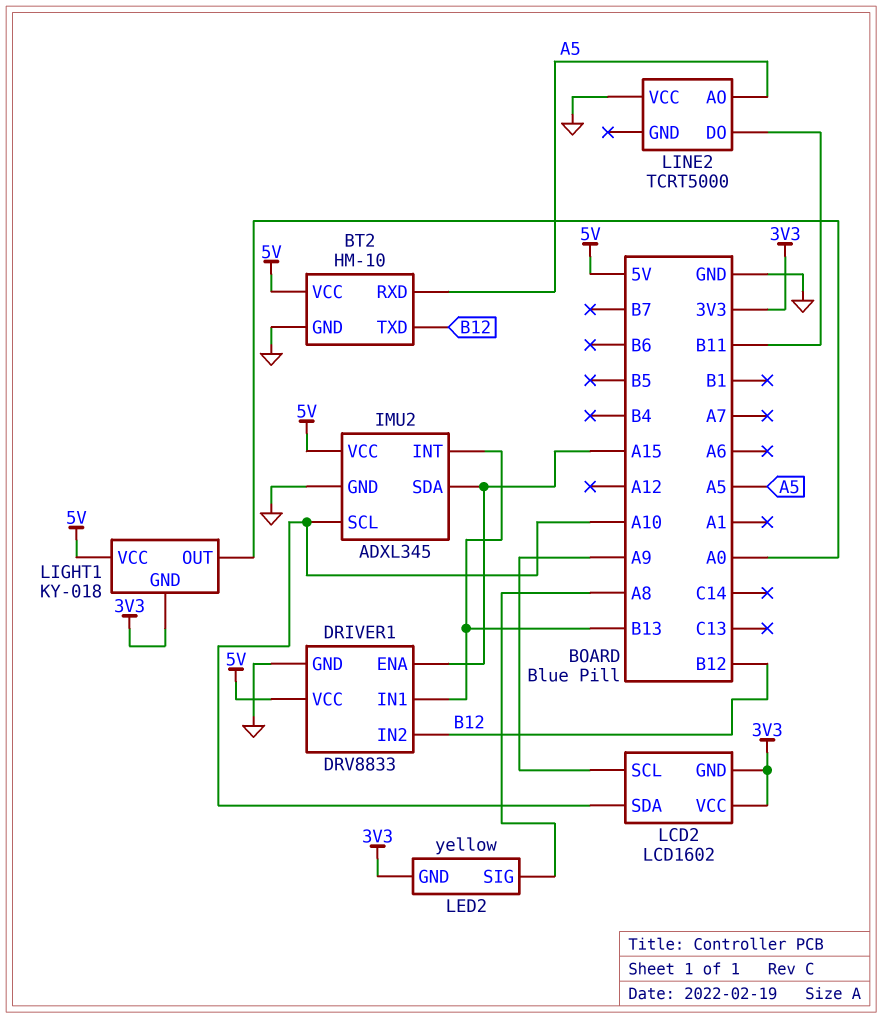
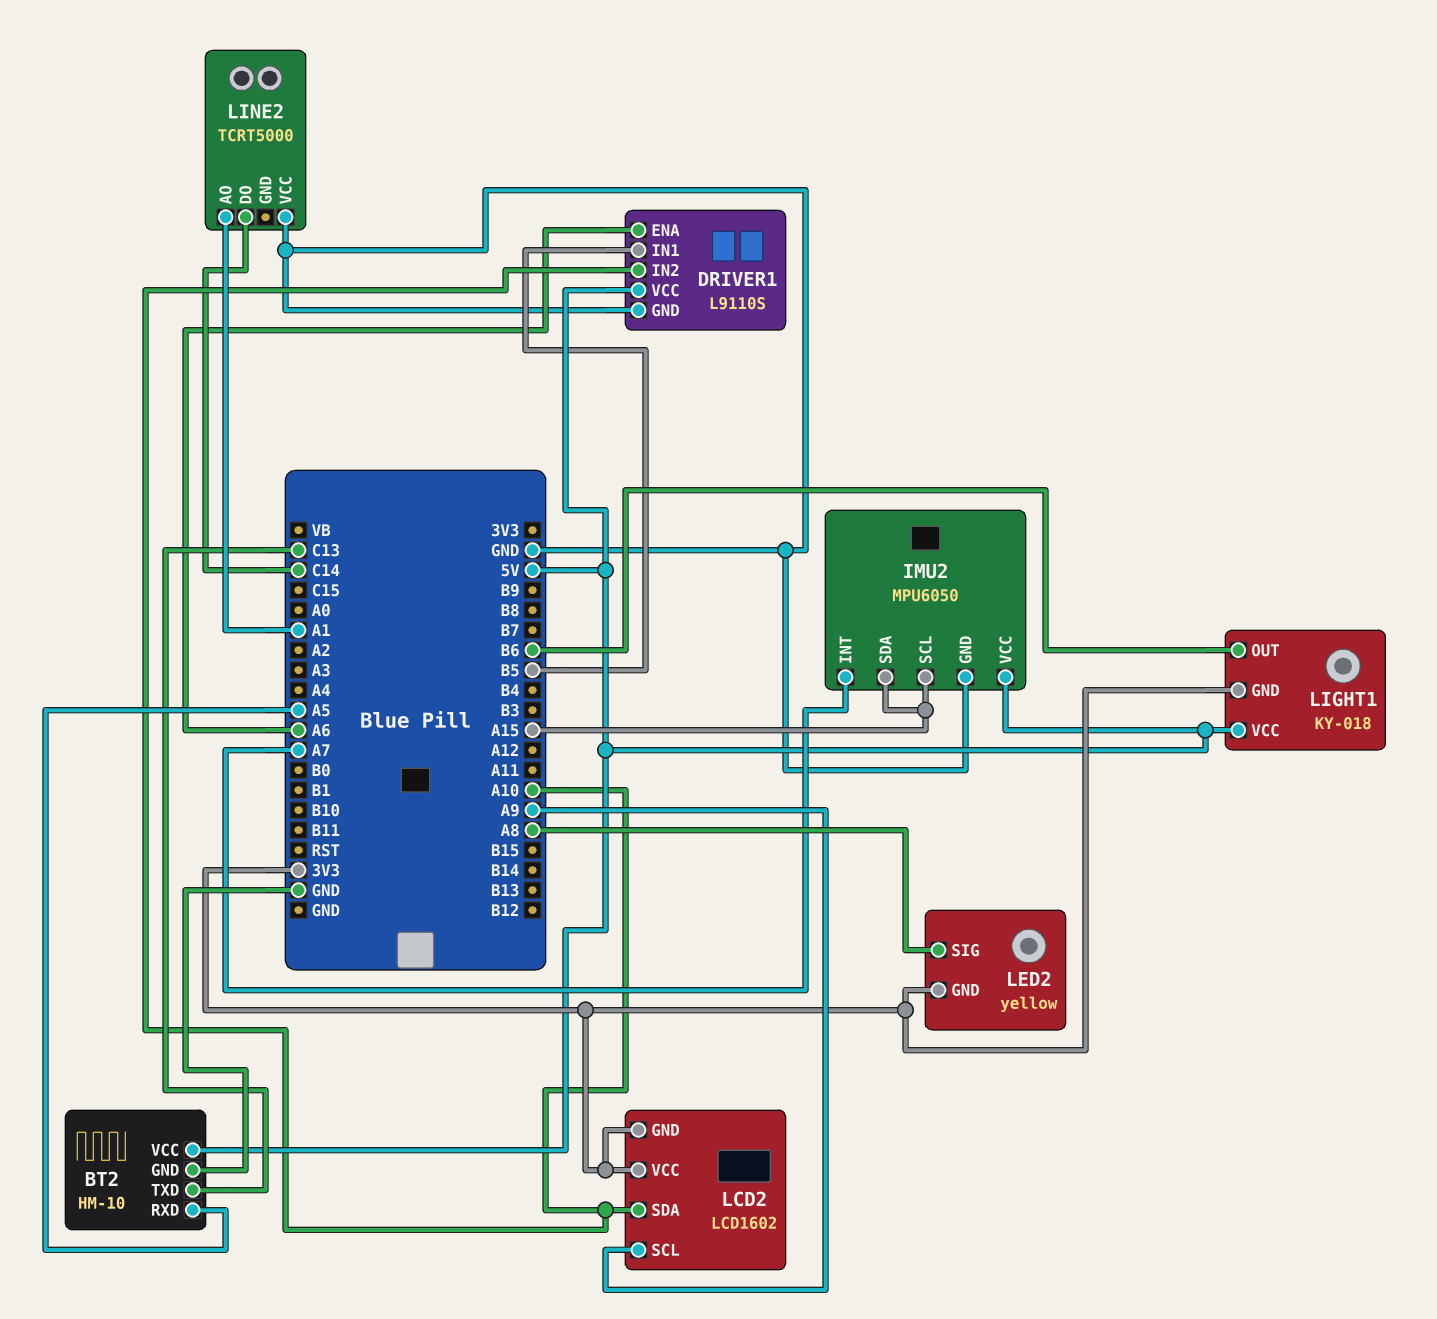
BT2 pin TXD: B12 -> C13
DRIVER1: DRV8833 -> L9110S
DRIVER1 pin ENA: A15 -> A6
DRIVER1 pin IN1: B13 -> B5
DRIVER1 pin IN2: B12 -> A10
IMU2: ADXL345 -> MPU6050
IMU2 pin INT: B13 -> A7
IMU2 pin SCL: A10 -> A15
LIGHT1 pin OUT: A0 -> B6
LINE2 pin AO: A5 -> A1
LINE2 pin DO: B11 -> C14

